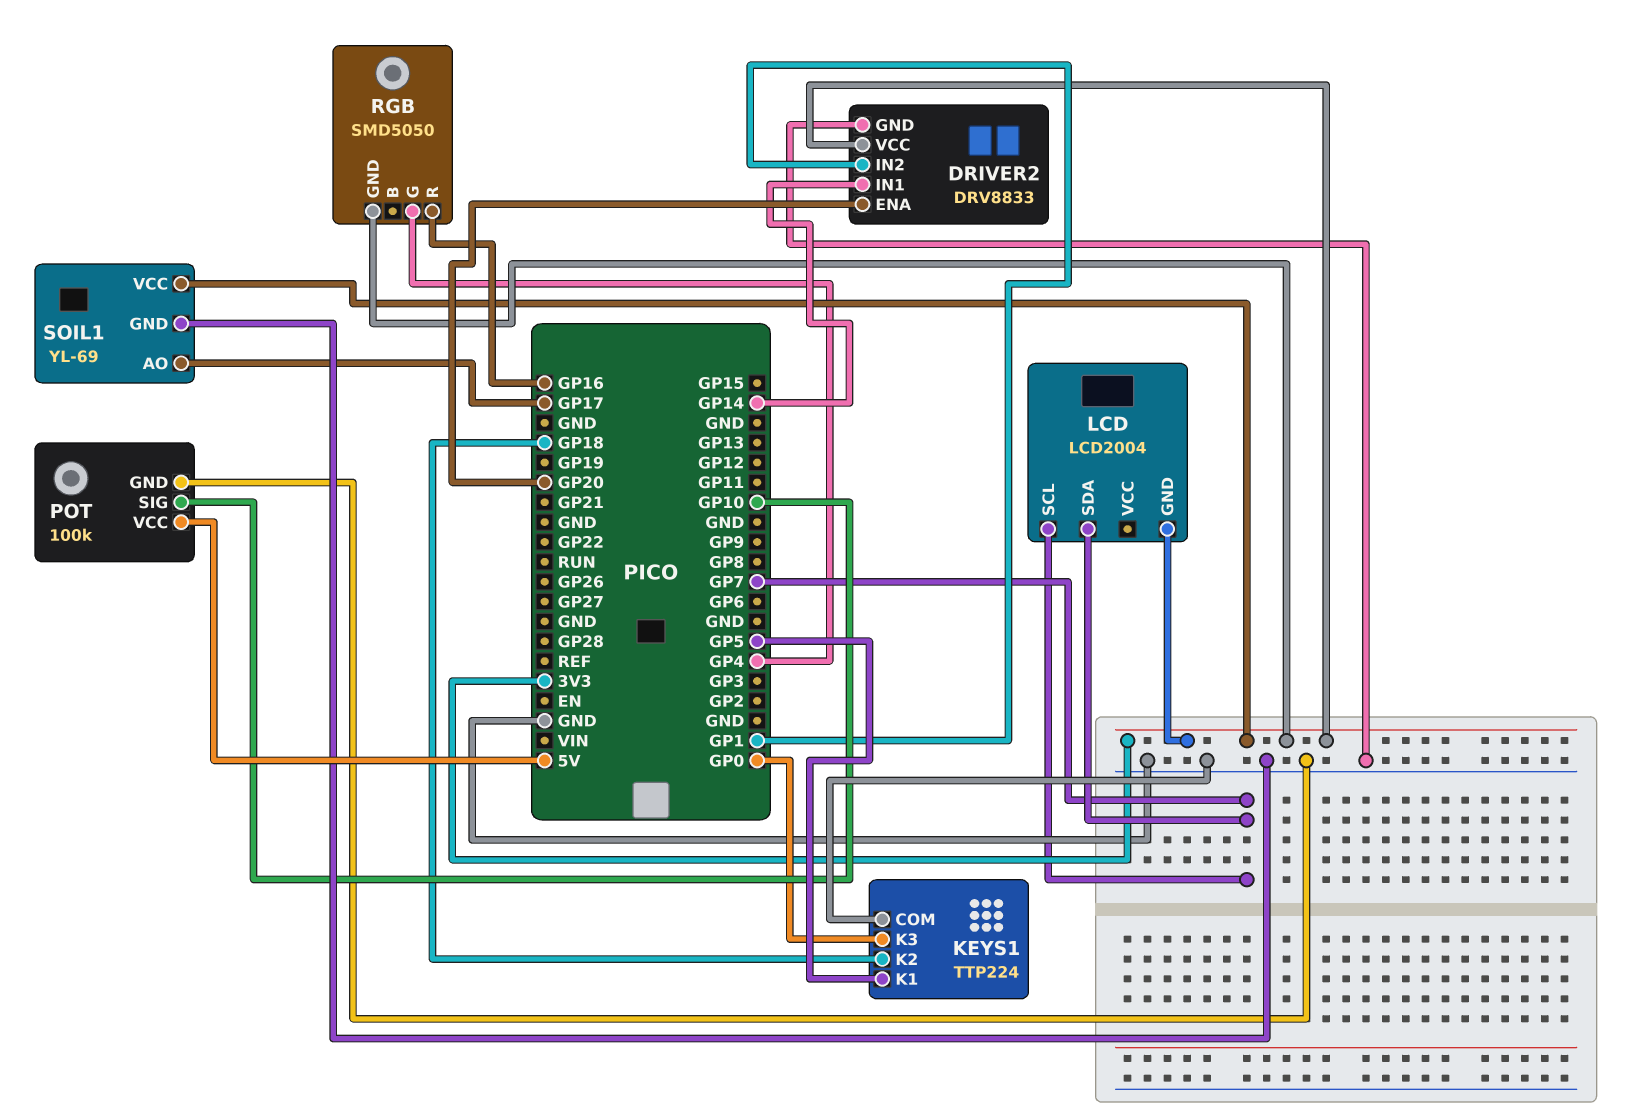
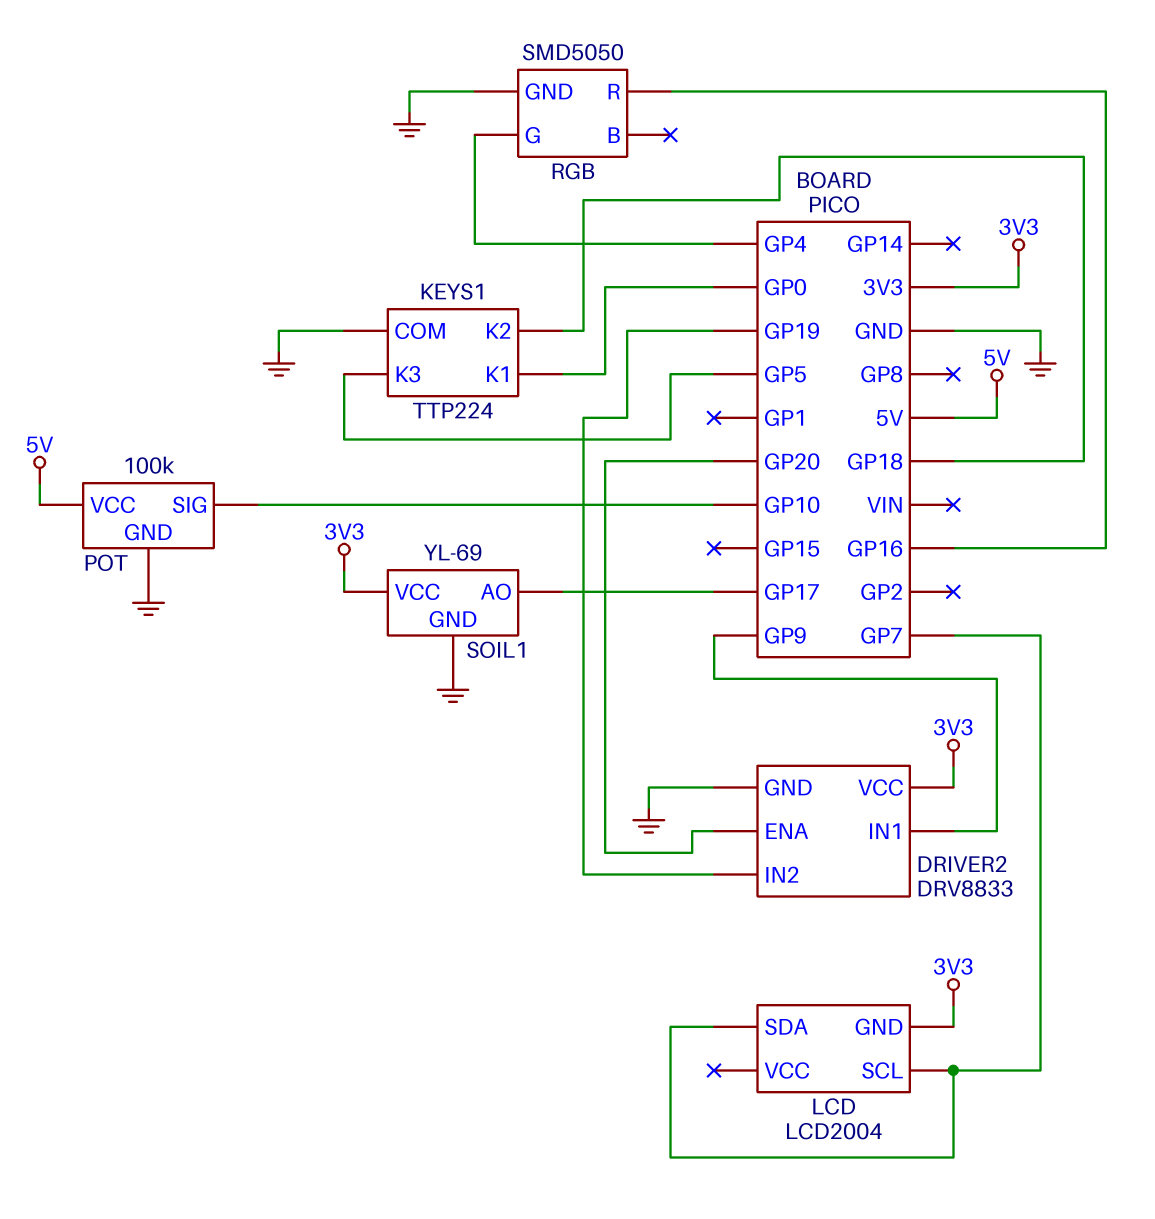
DRIVER2 pin IN1: GP14 -> GP9
DRIVER2 pin IN2: GP1 -> GP19
KEYS1 pin K1: GP5 -> GP0
KEYS1 pin K3: GP0 -> GP5
RGB pin GND: 3V3 -> GND

